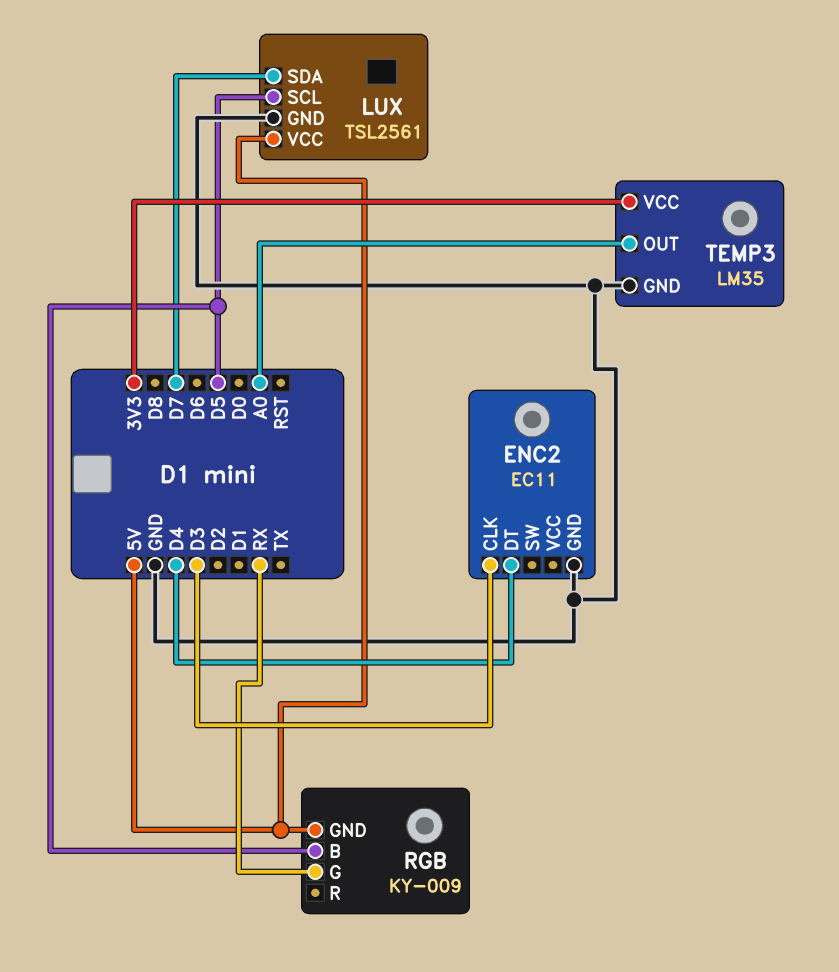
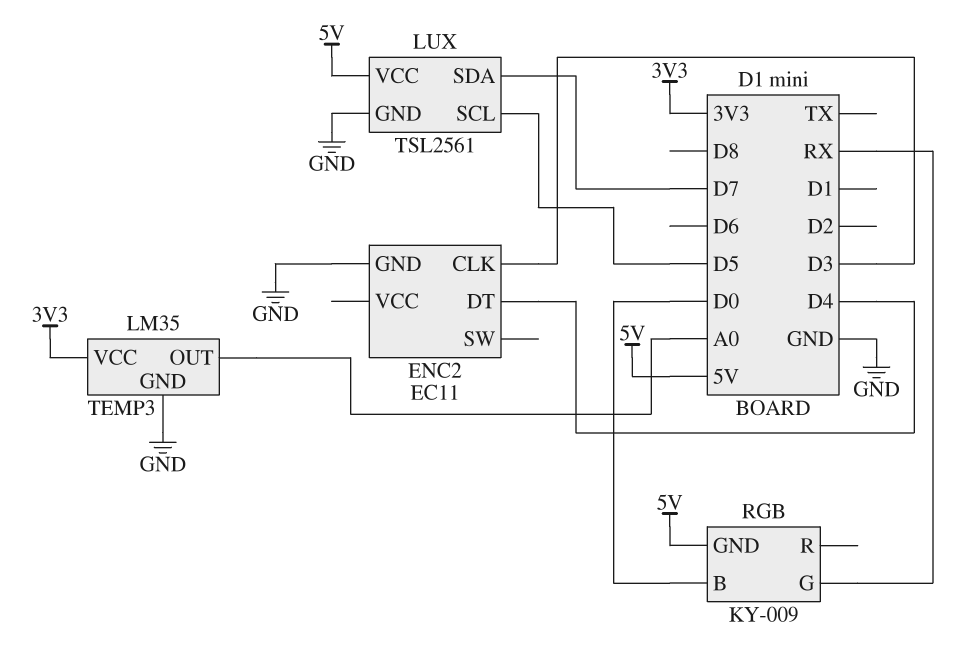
RGB pin B: D5 -> D0

